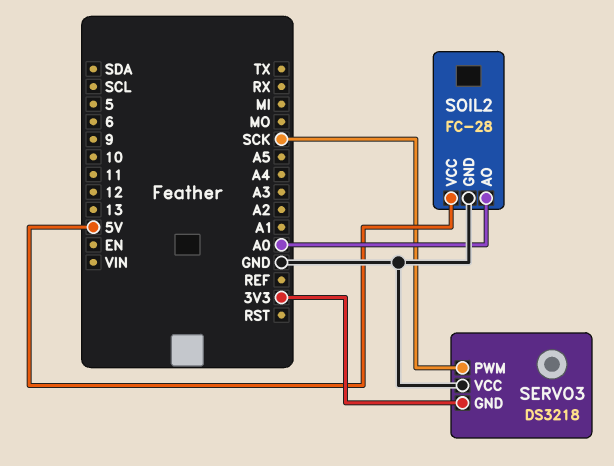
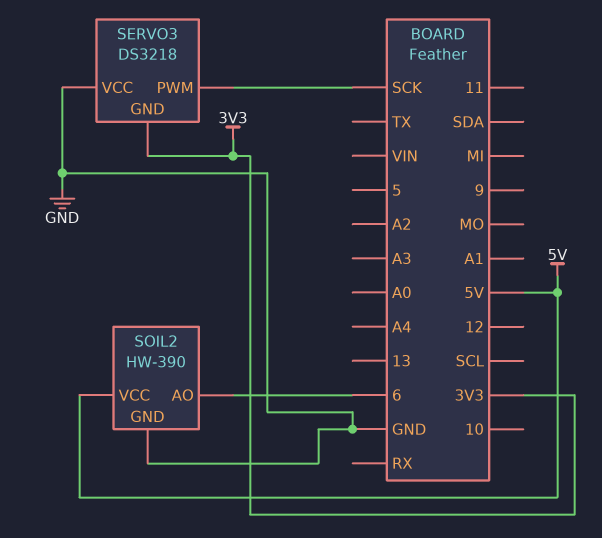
SOIL2: FC-28 -> HW-390
SOIL2 pin AO: A0 -> 6

